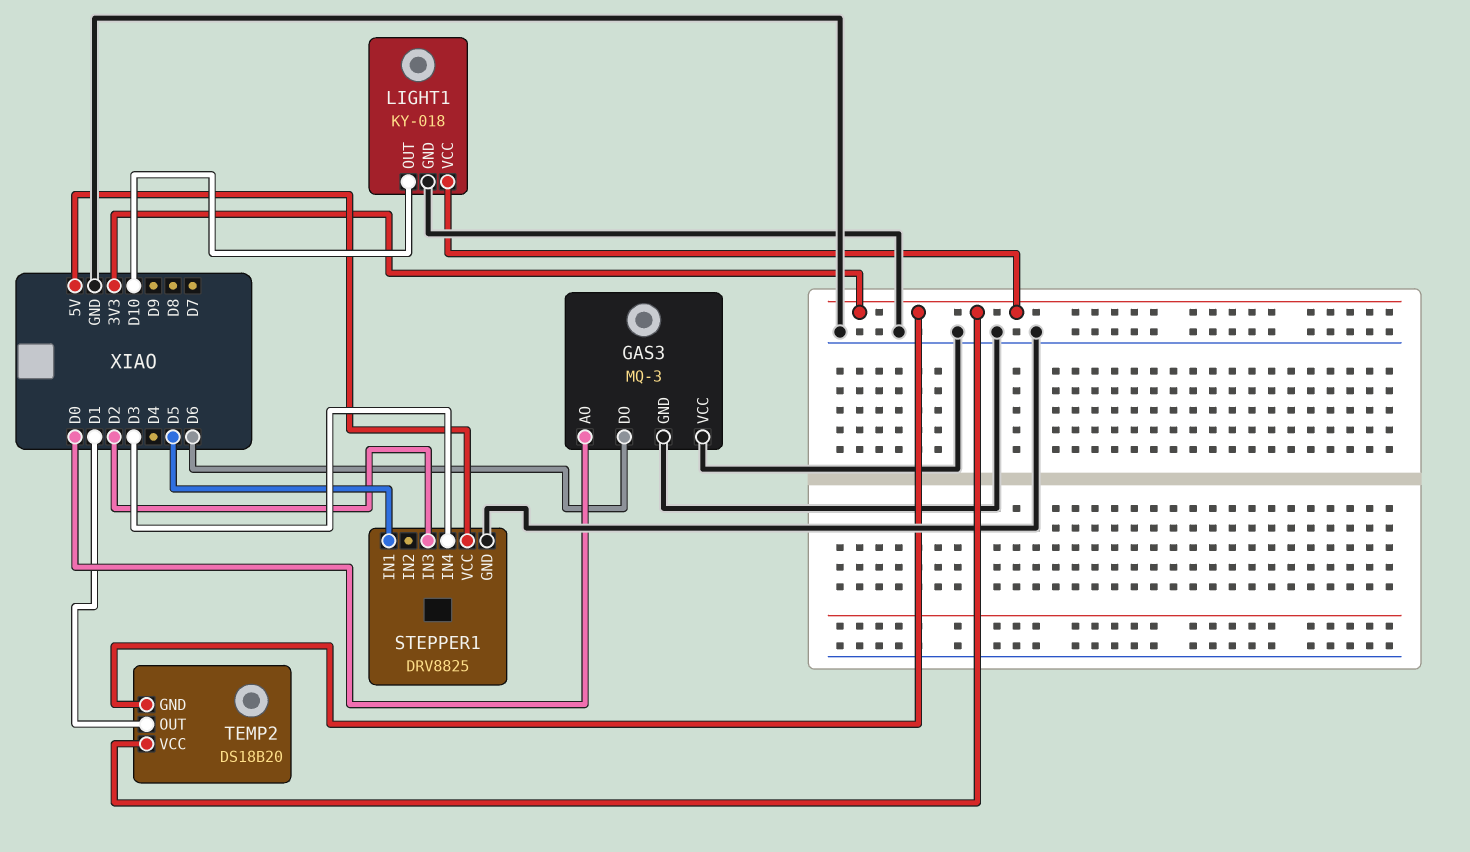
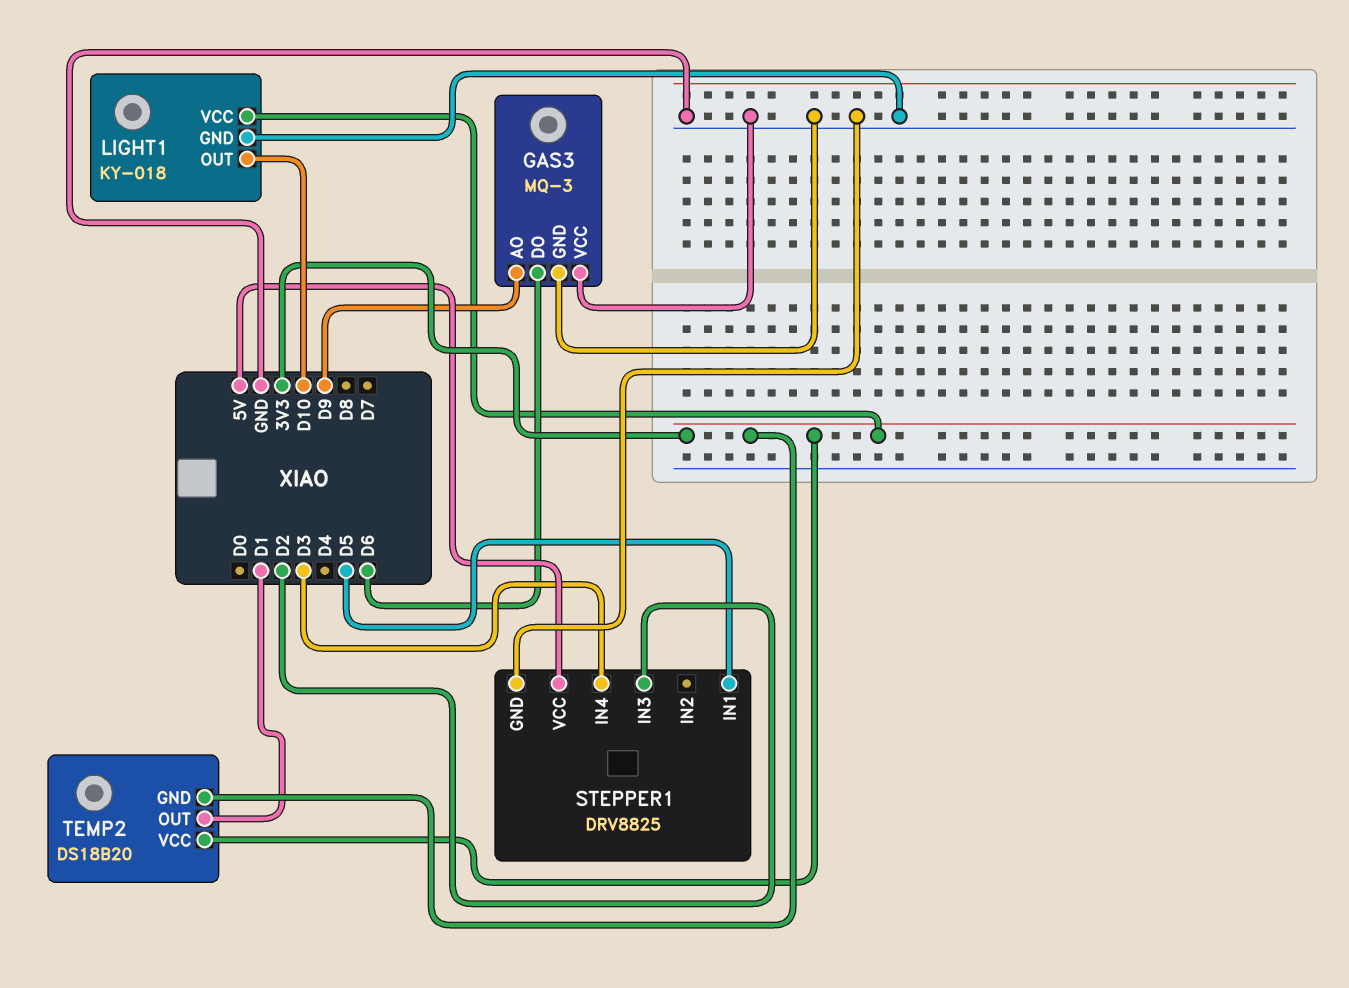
GAS3 pin AO: D0 -> D9

